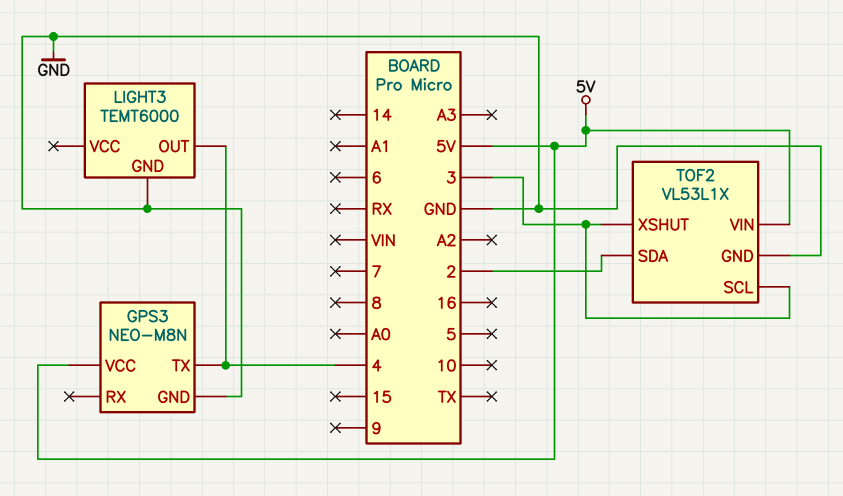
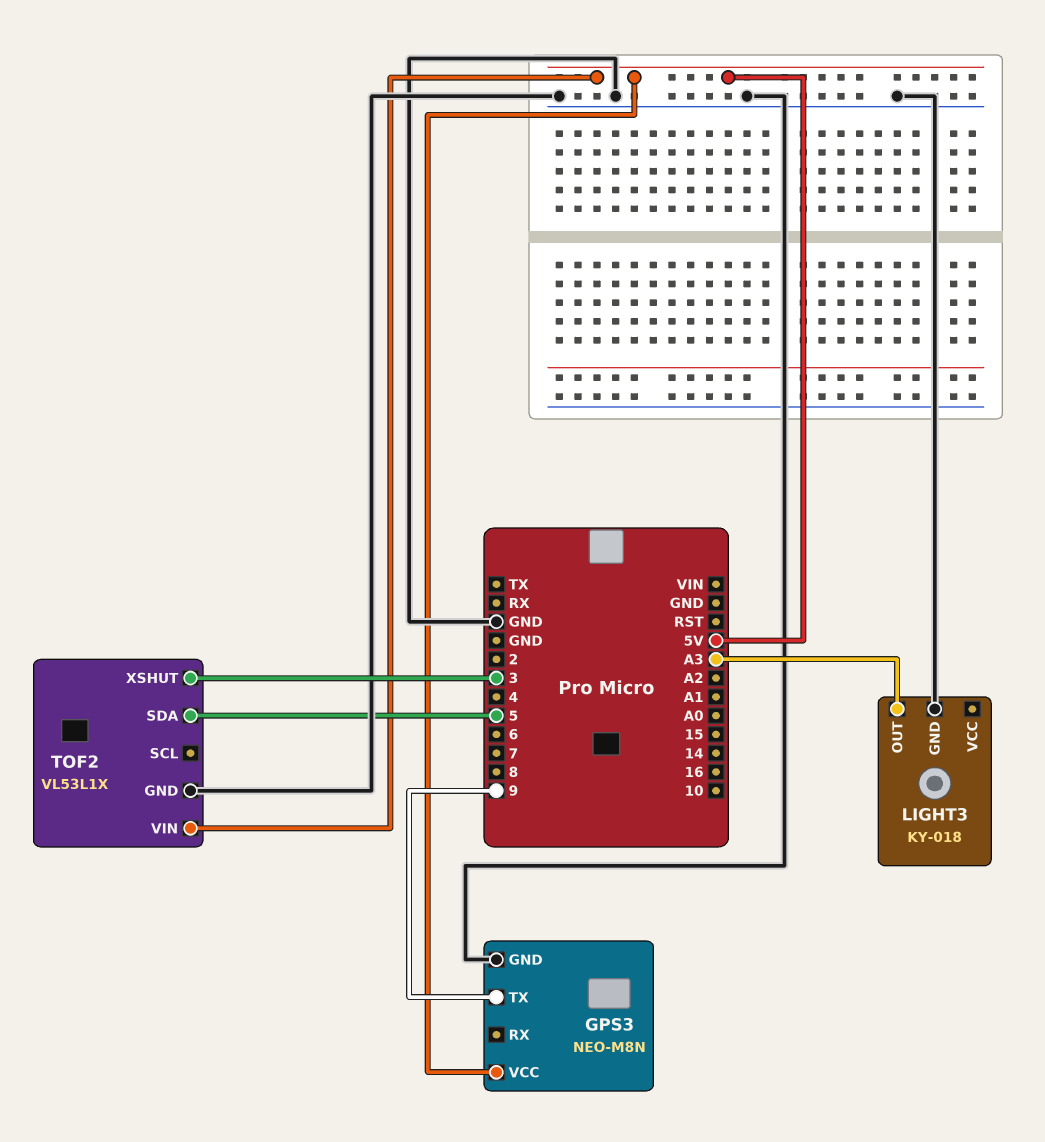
GPS3 pin TX: 4 -> 9
LIGHT3: TEMT6000 -> KY-018
LIGHT3 pin OUT: 4 -> A3
TOF2 pin SCL: 3 -> none
TOF2 pin SDA: 2 -> 5

